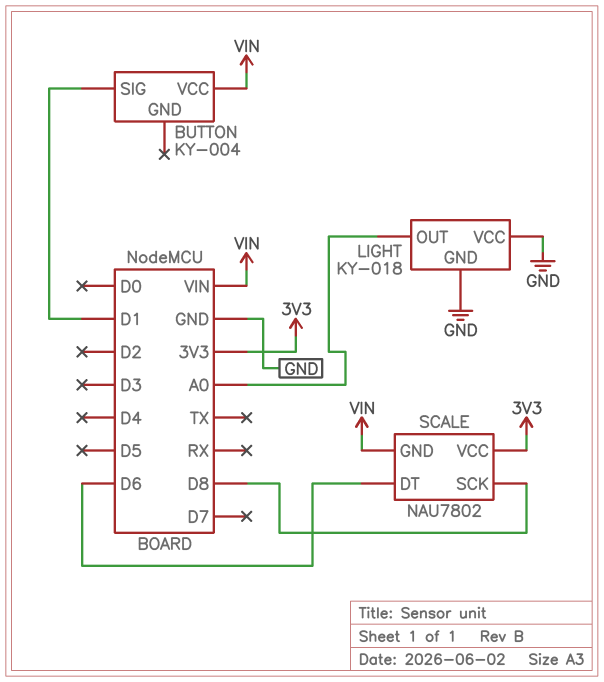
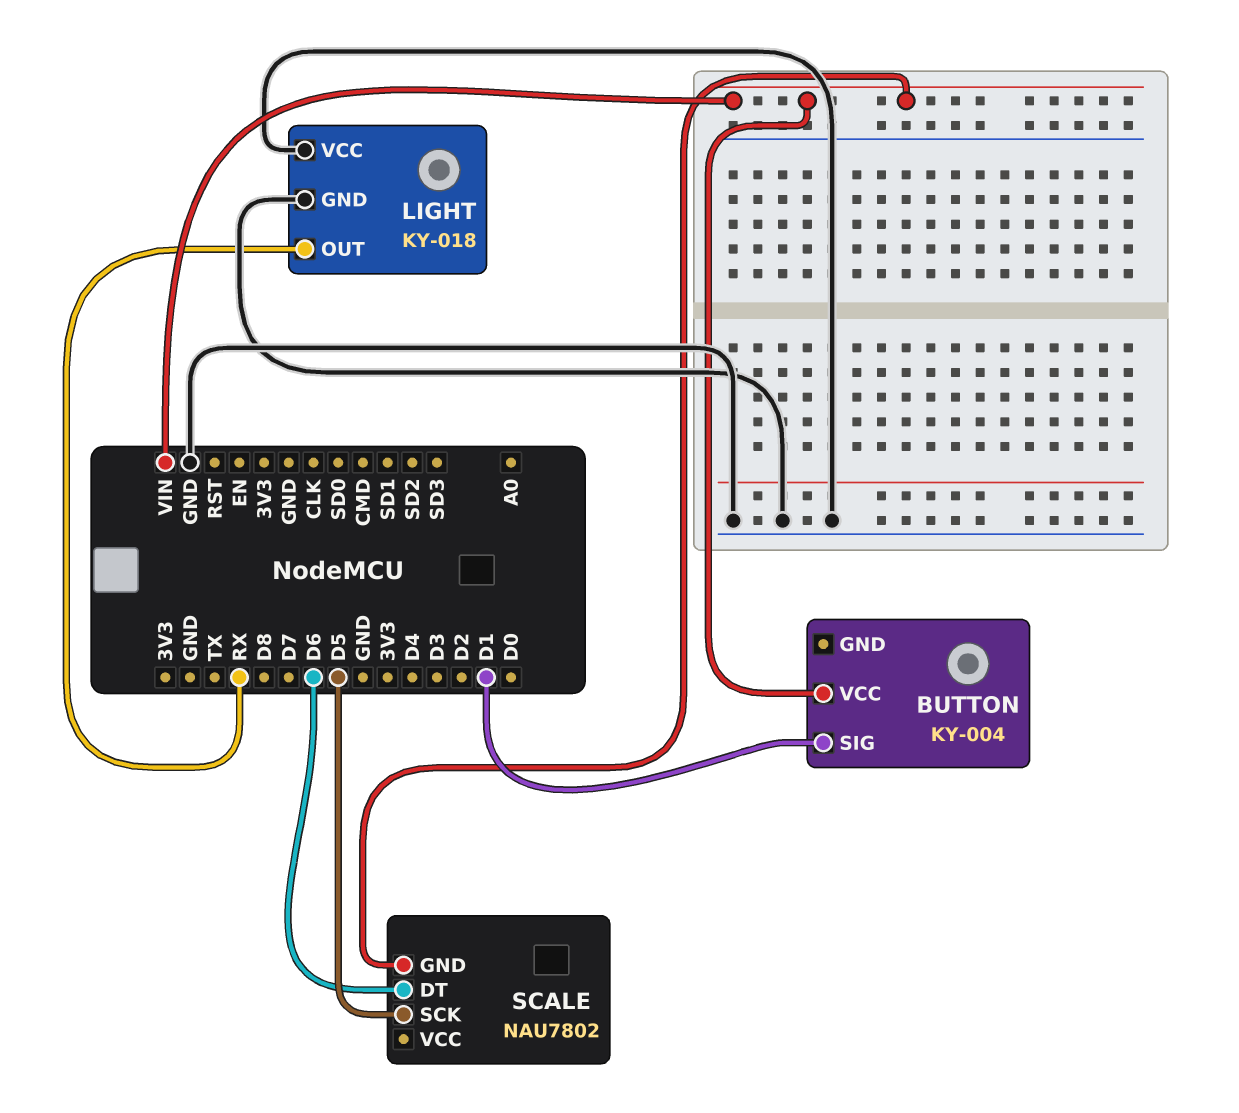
LIGHT pin OUT: A0 -> RX
SCALE pin SCK: D8 -> D5
SCALE pin VCC: 3V3 -> none

